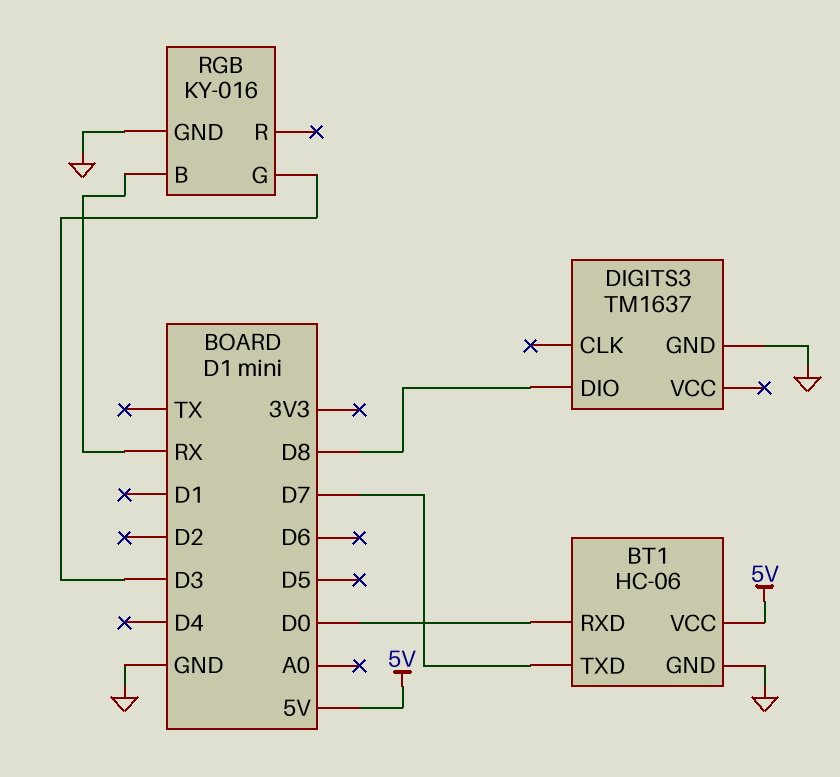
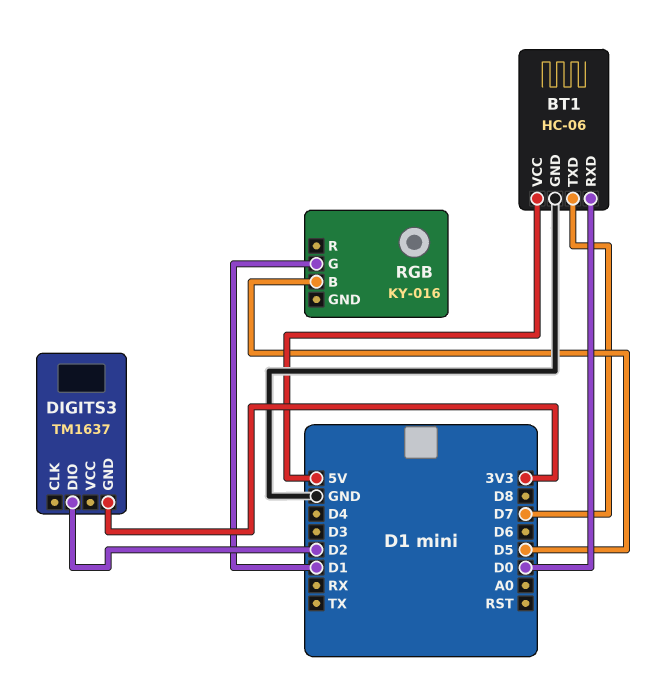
DIGITS3 pin DIO: D8 -> D2
DIGITS3 pin GND: GND -> 3V3
RGB pin B: RX -> D5
RGB pin G: D3 -> D1
RGB pin GND: GND -> none

